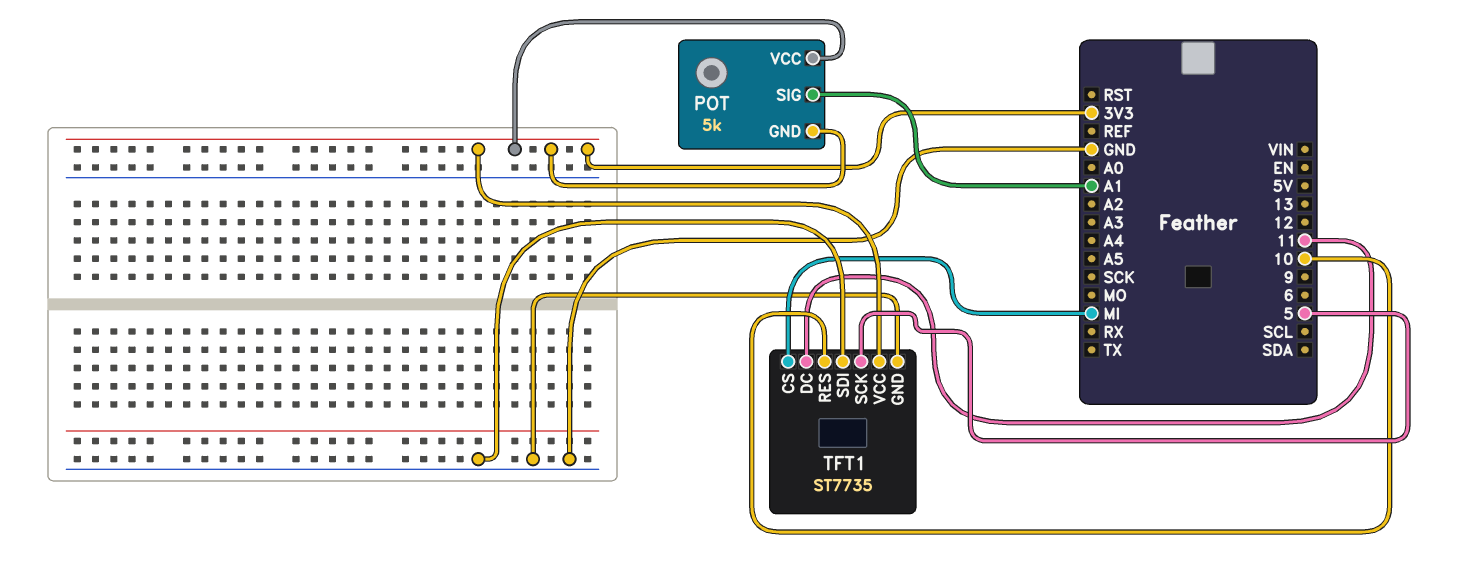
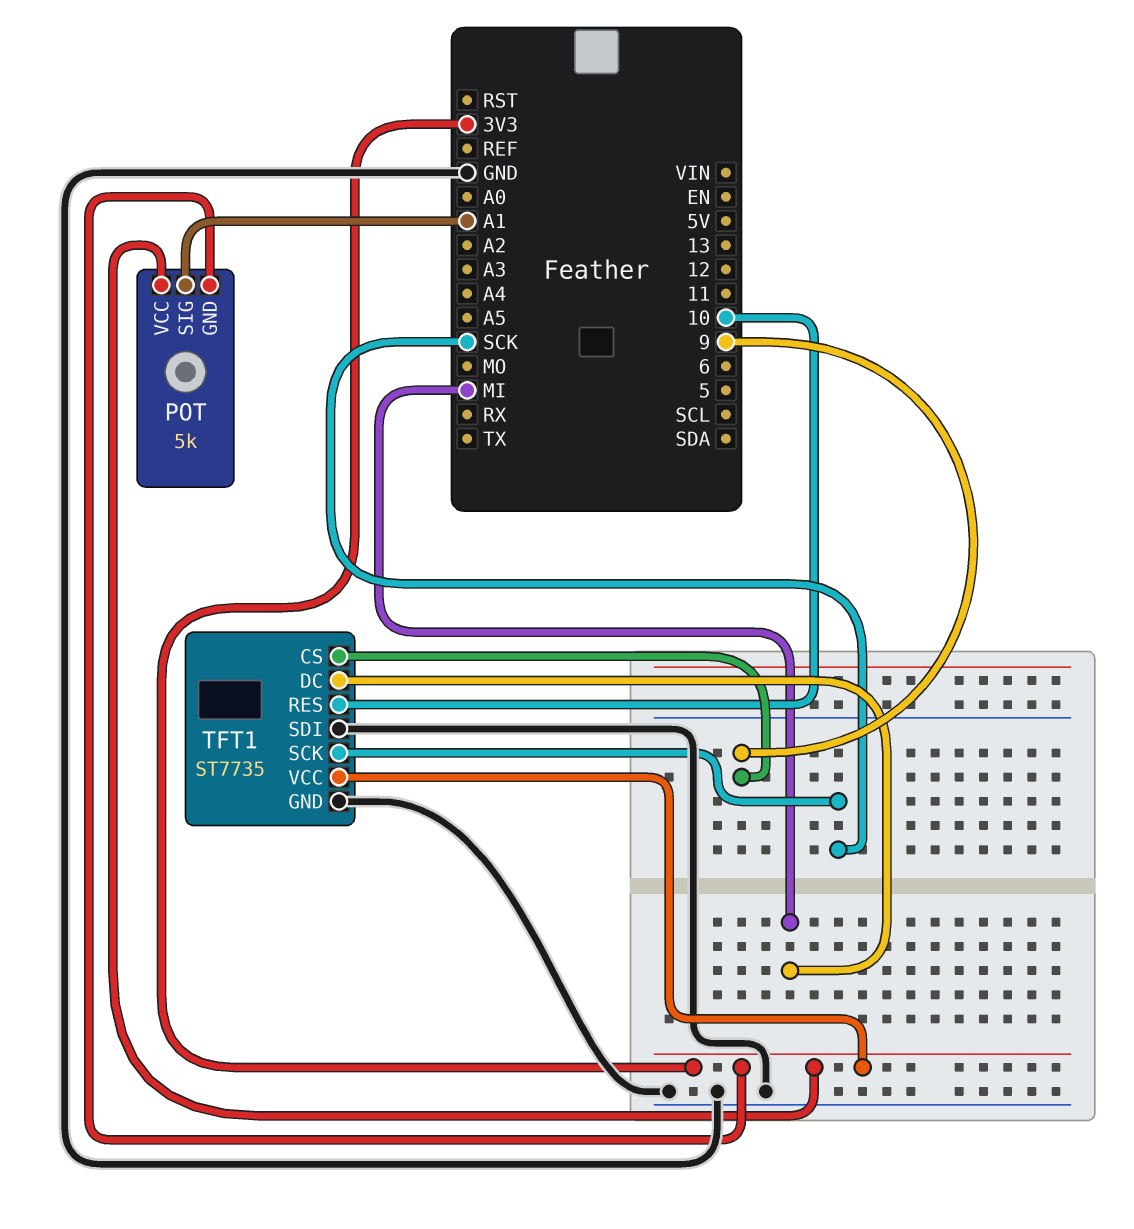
TFT1 pin CS: MI -> 9
TFT1 pin DC: 11 -> MI
TFT1 pin SCK: 5 -> SCK

